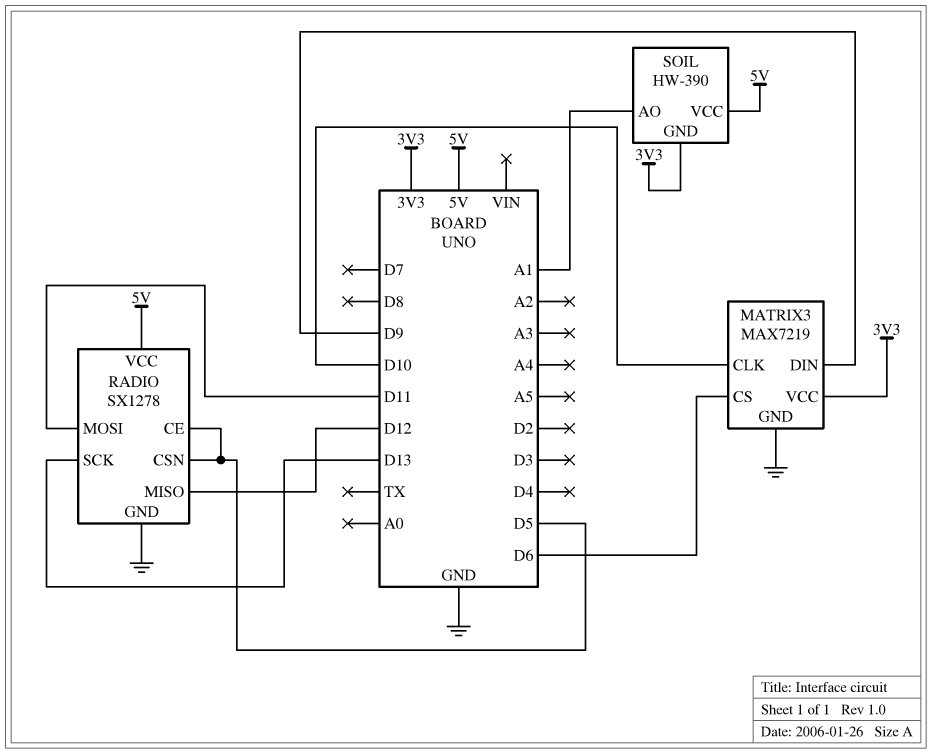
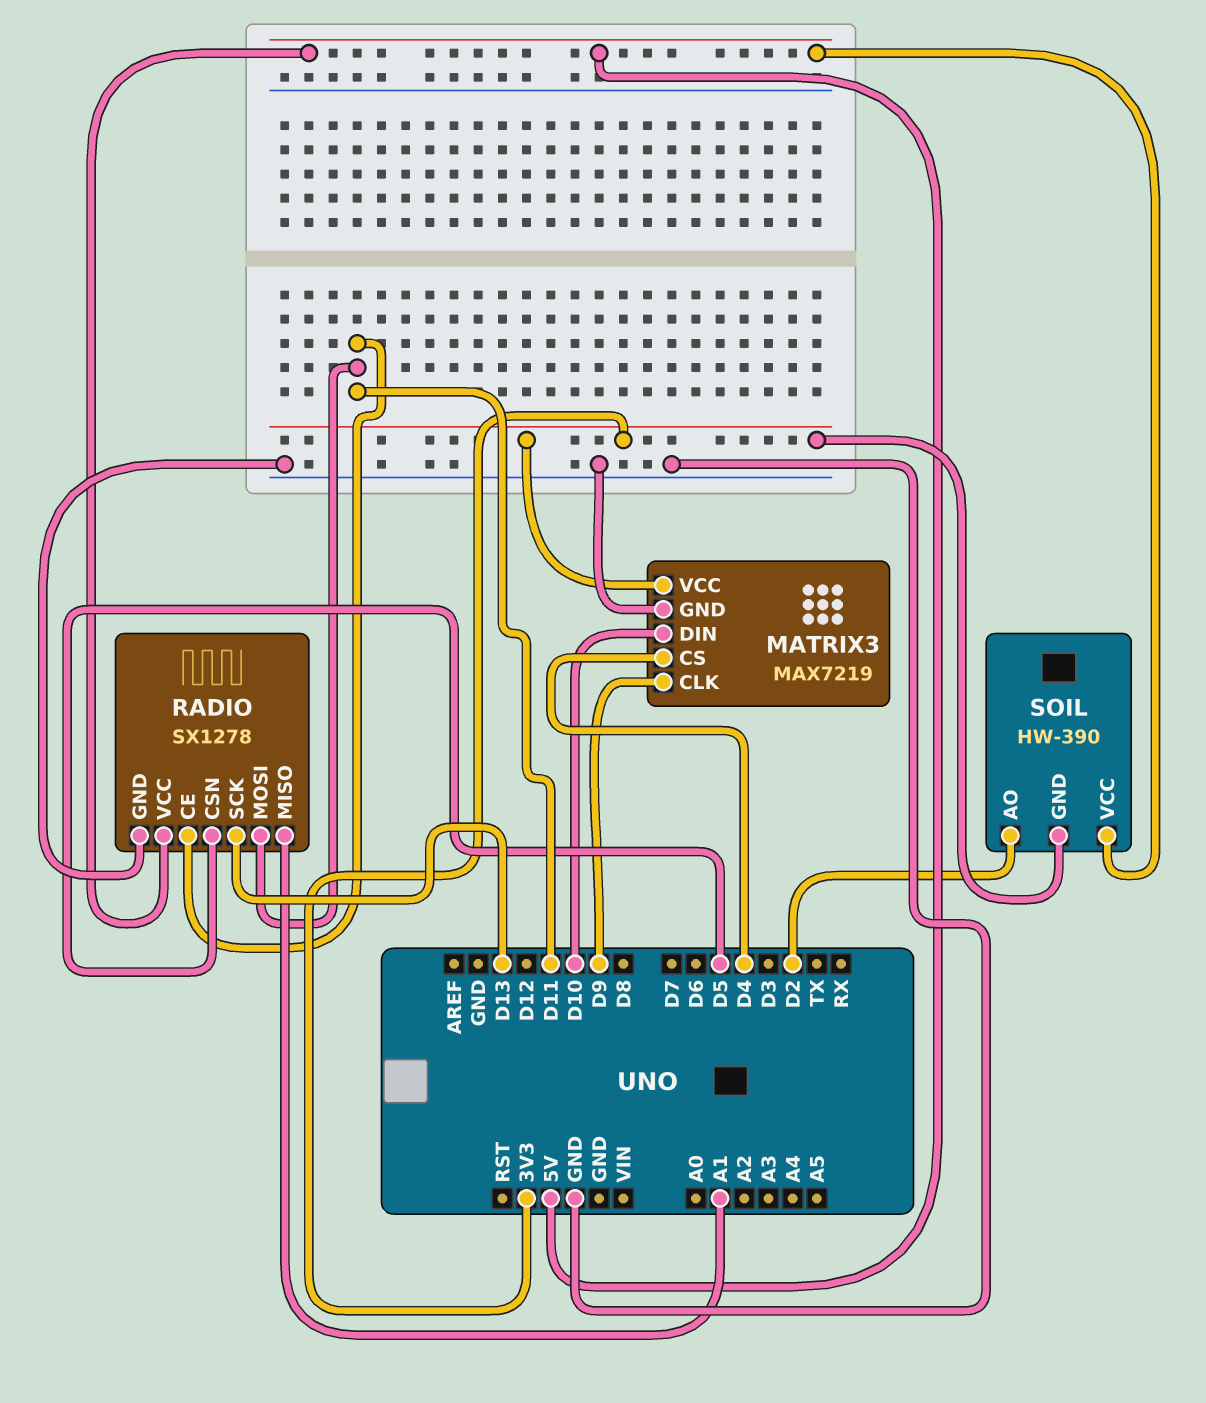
MATRIX3 pin CLK: D10 -> D9
MATRIX3 pin CS: D6 -> D4
MATRIX3 pin DIN: D9 -> D10
RADIO pin CE: D5 -> D11
RADIO pin MISO: D12 -> A1
SOIL pin AO: A1 -> D2

